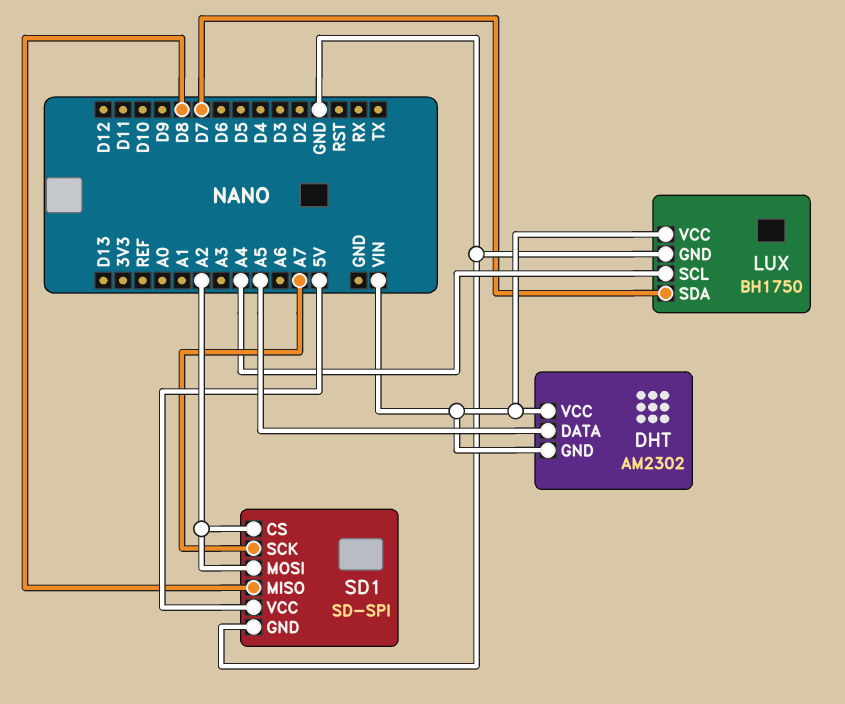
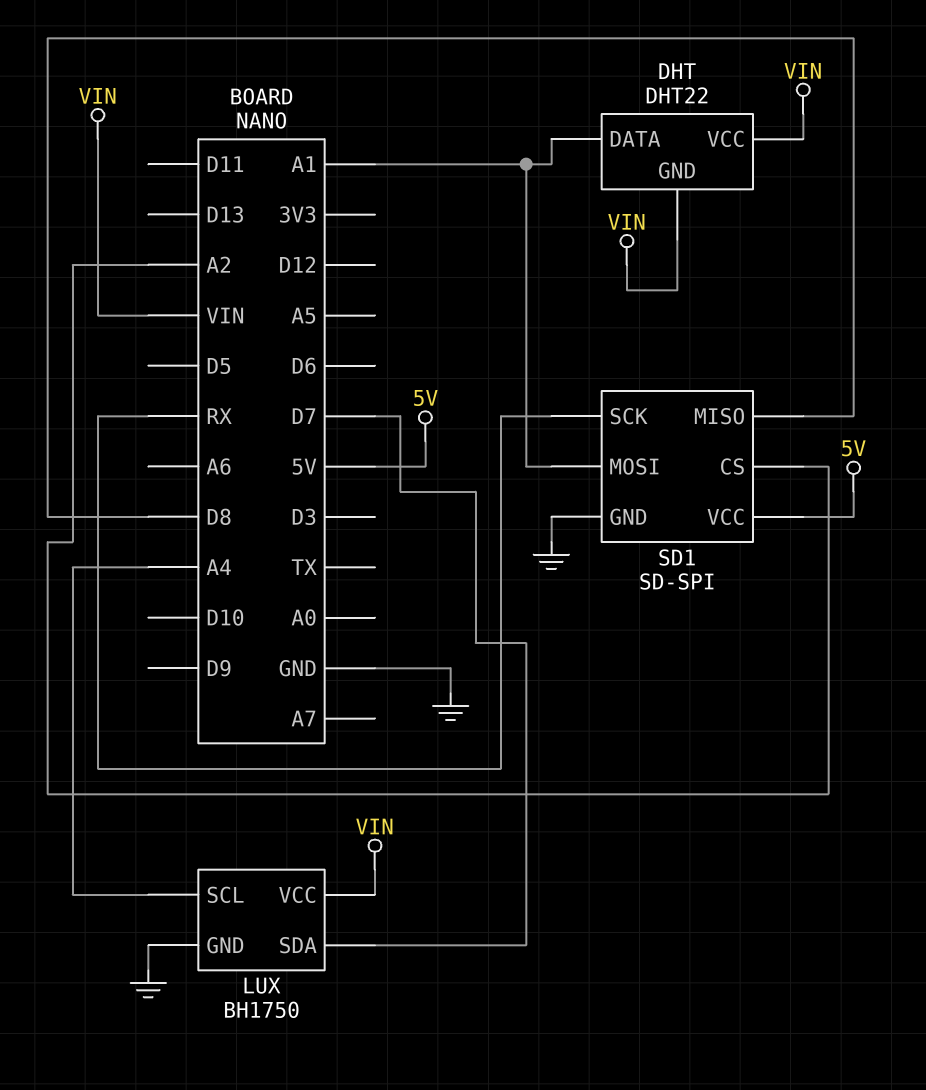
DHT: AM2302 -> DHT22
DHT pin DATA: A5 -> A1
SD1 pin MOSI: A2 -> A1
SD1 pin SCK: A7 -> RX

